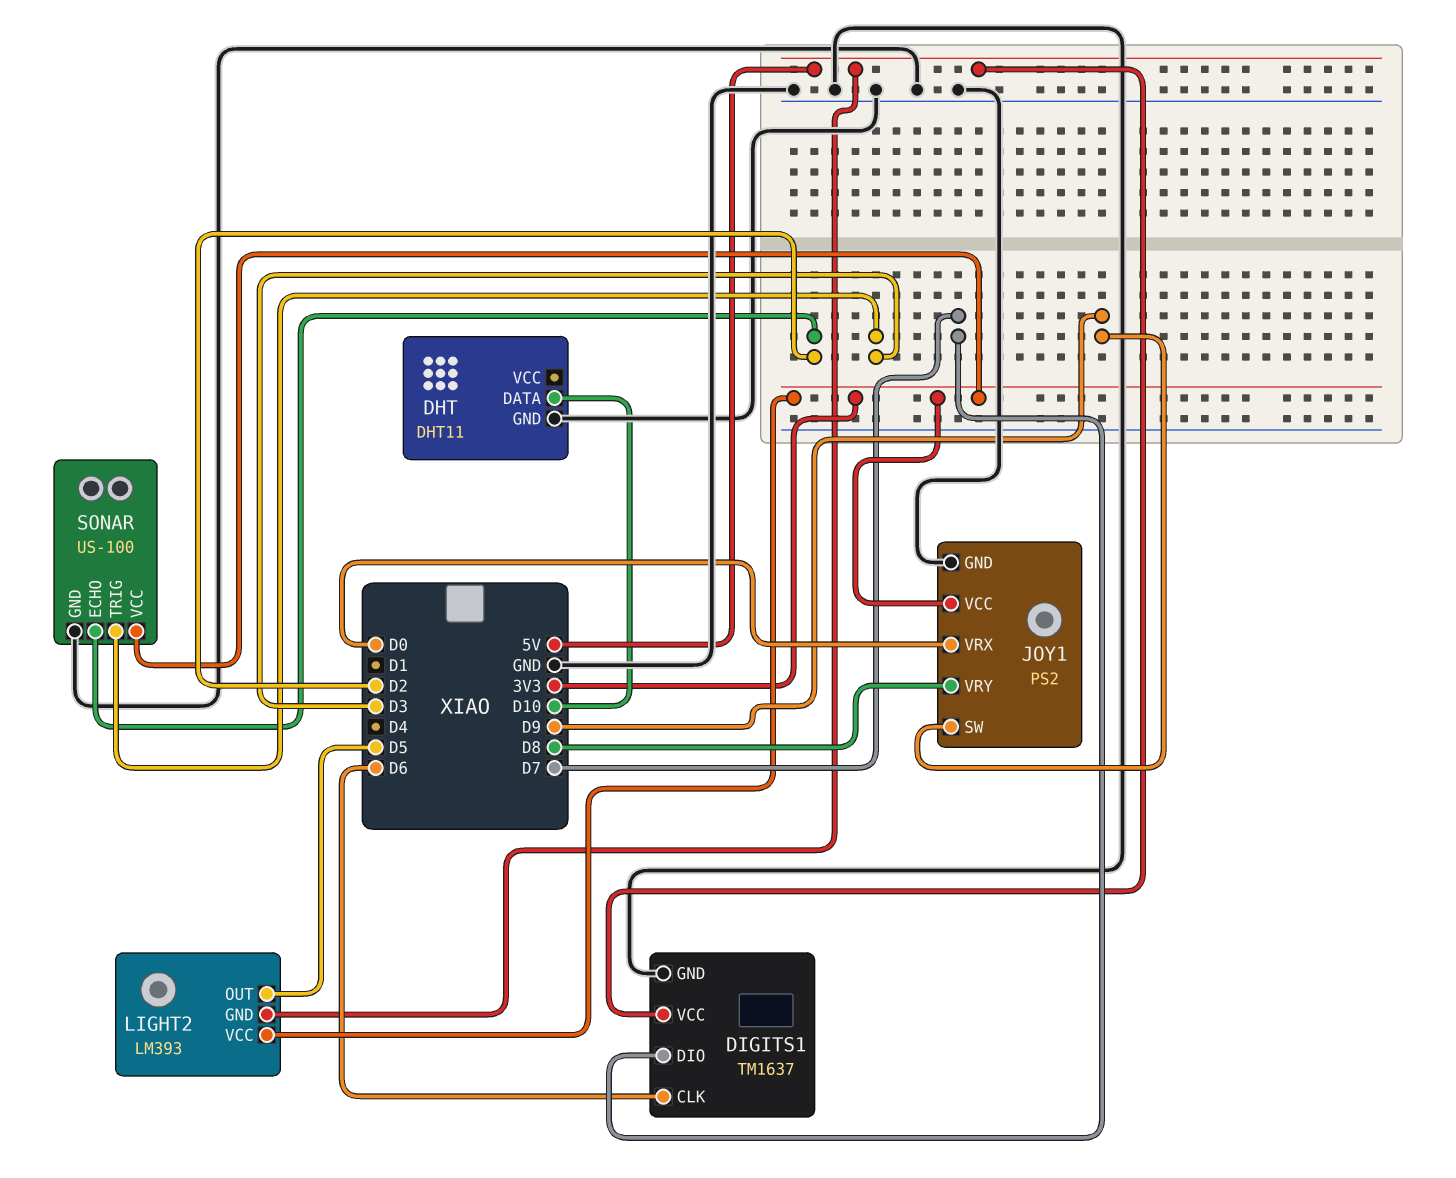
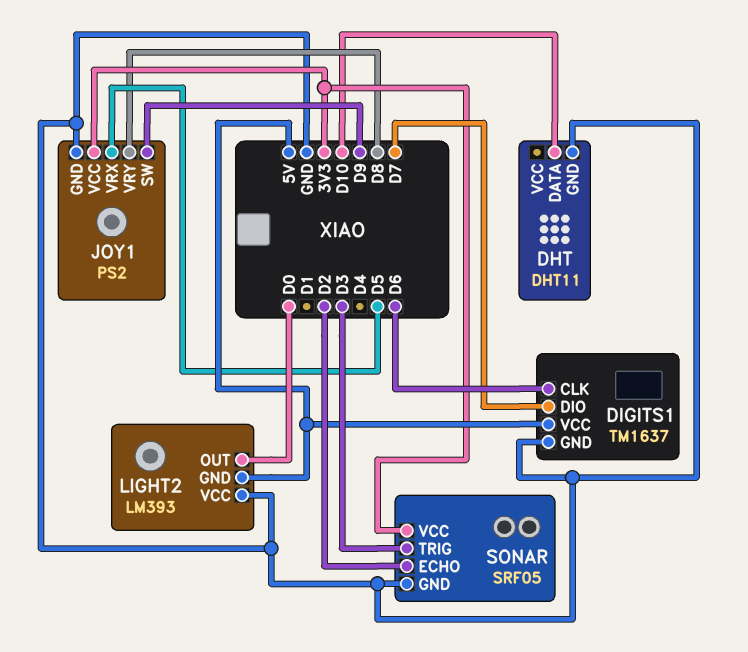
JOY1 pin VRX: D0 -> D5
LIGHT2 pin OUT: D5 -> D0
LIGHT2 pin VCC: 3V3 -> GND
SONAR: US-100 -> SRF05

